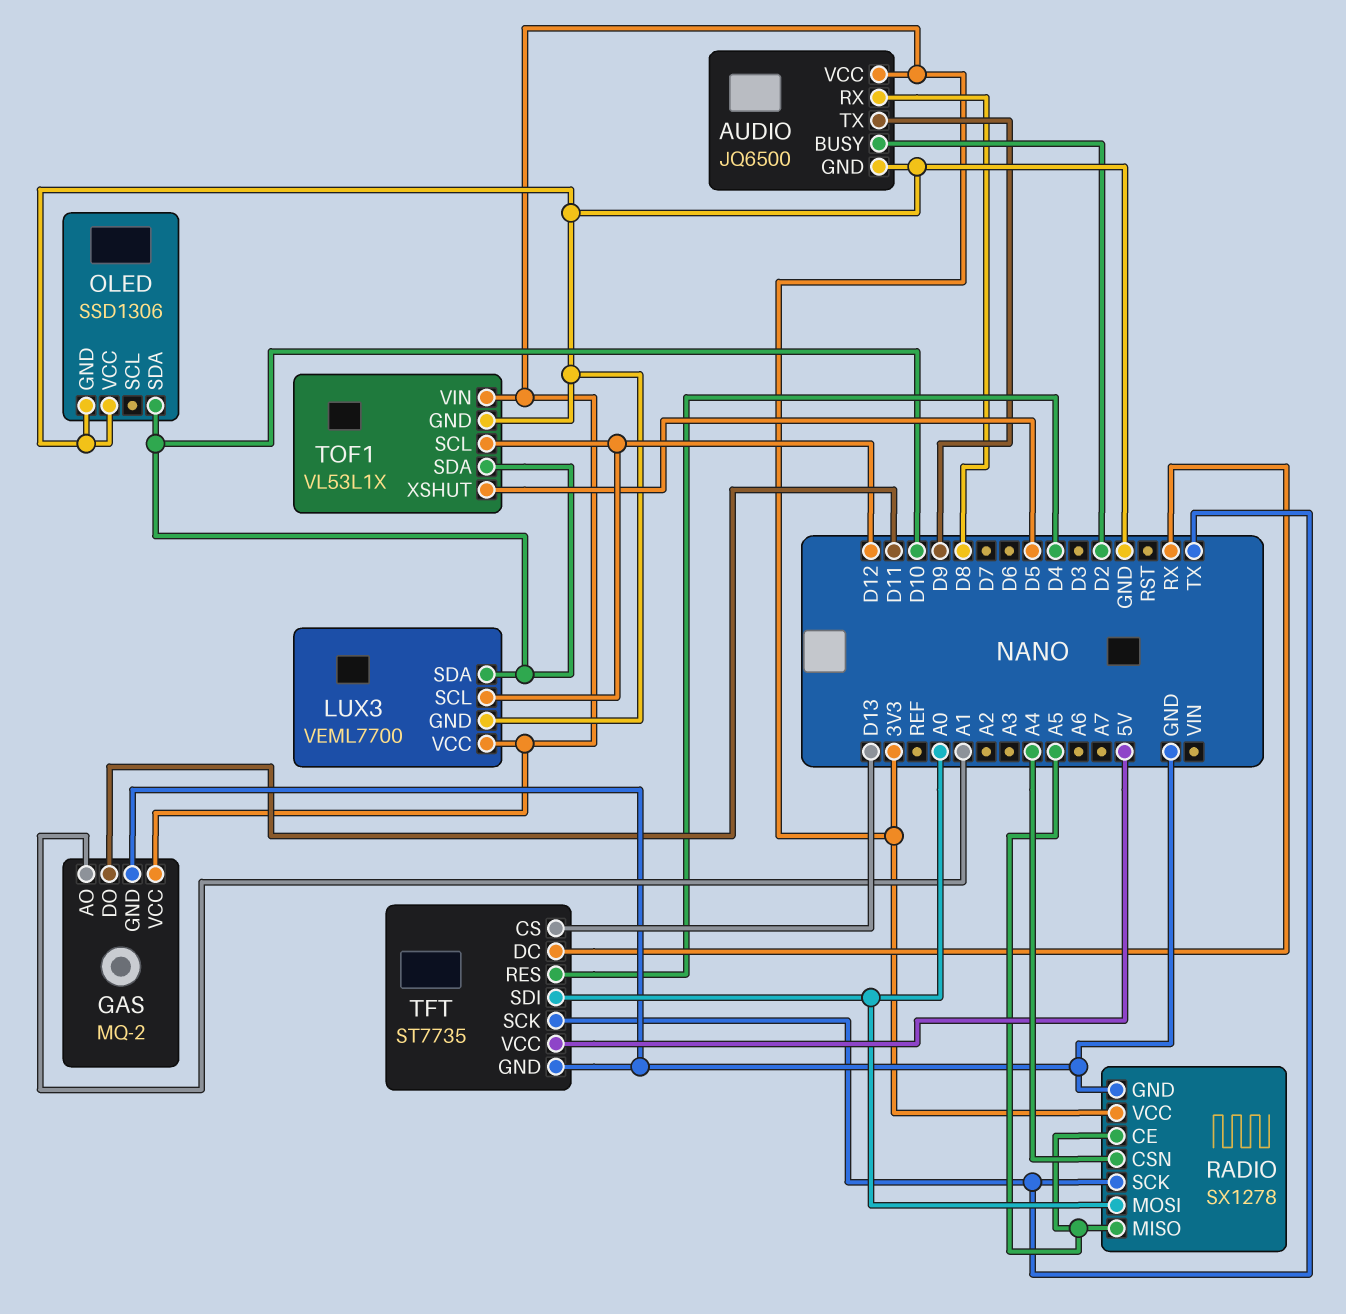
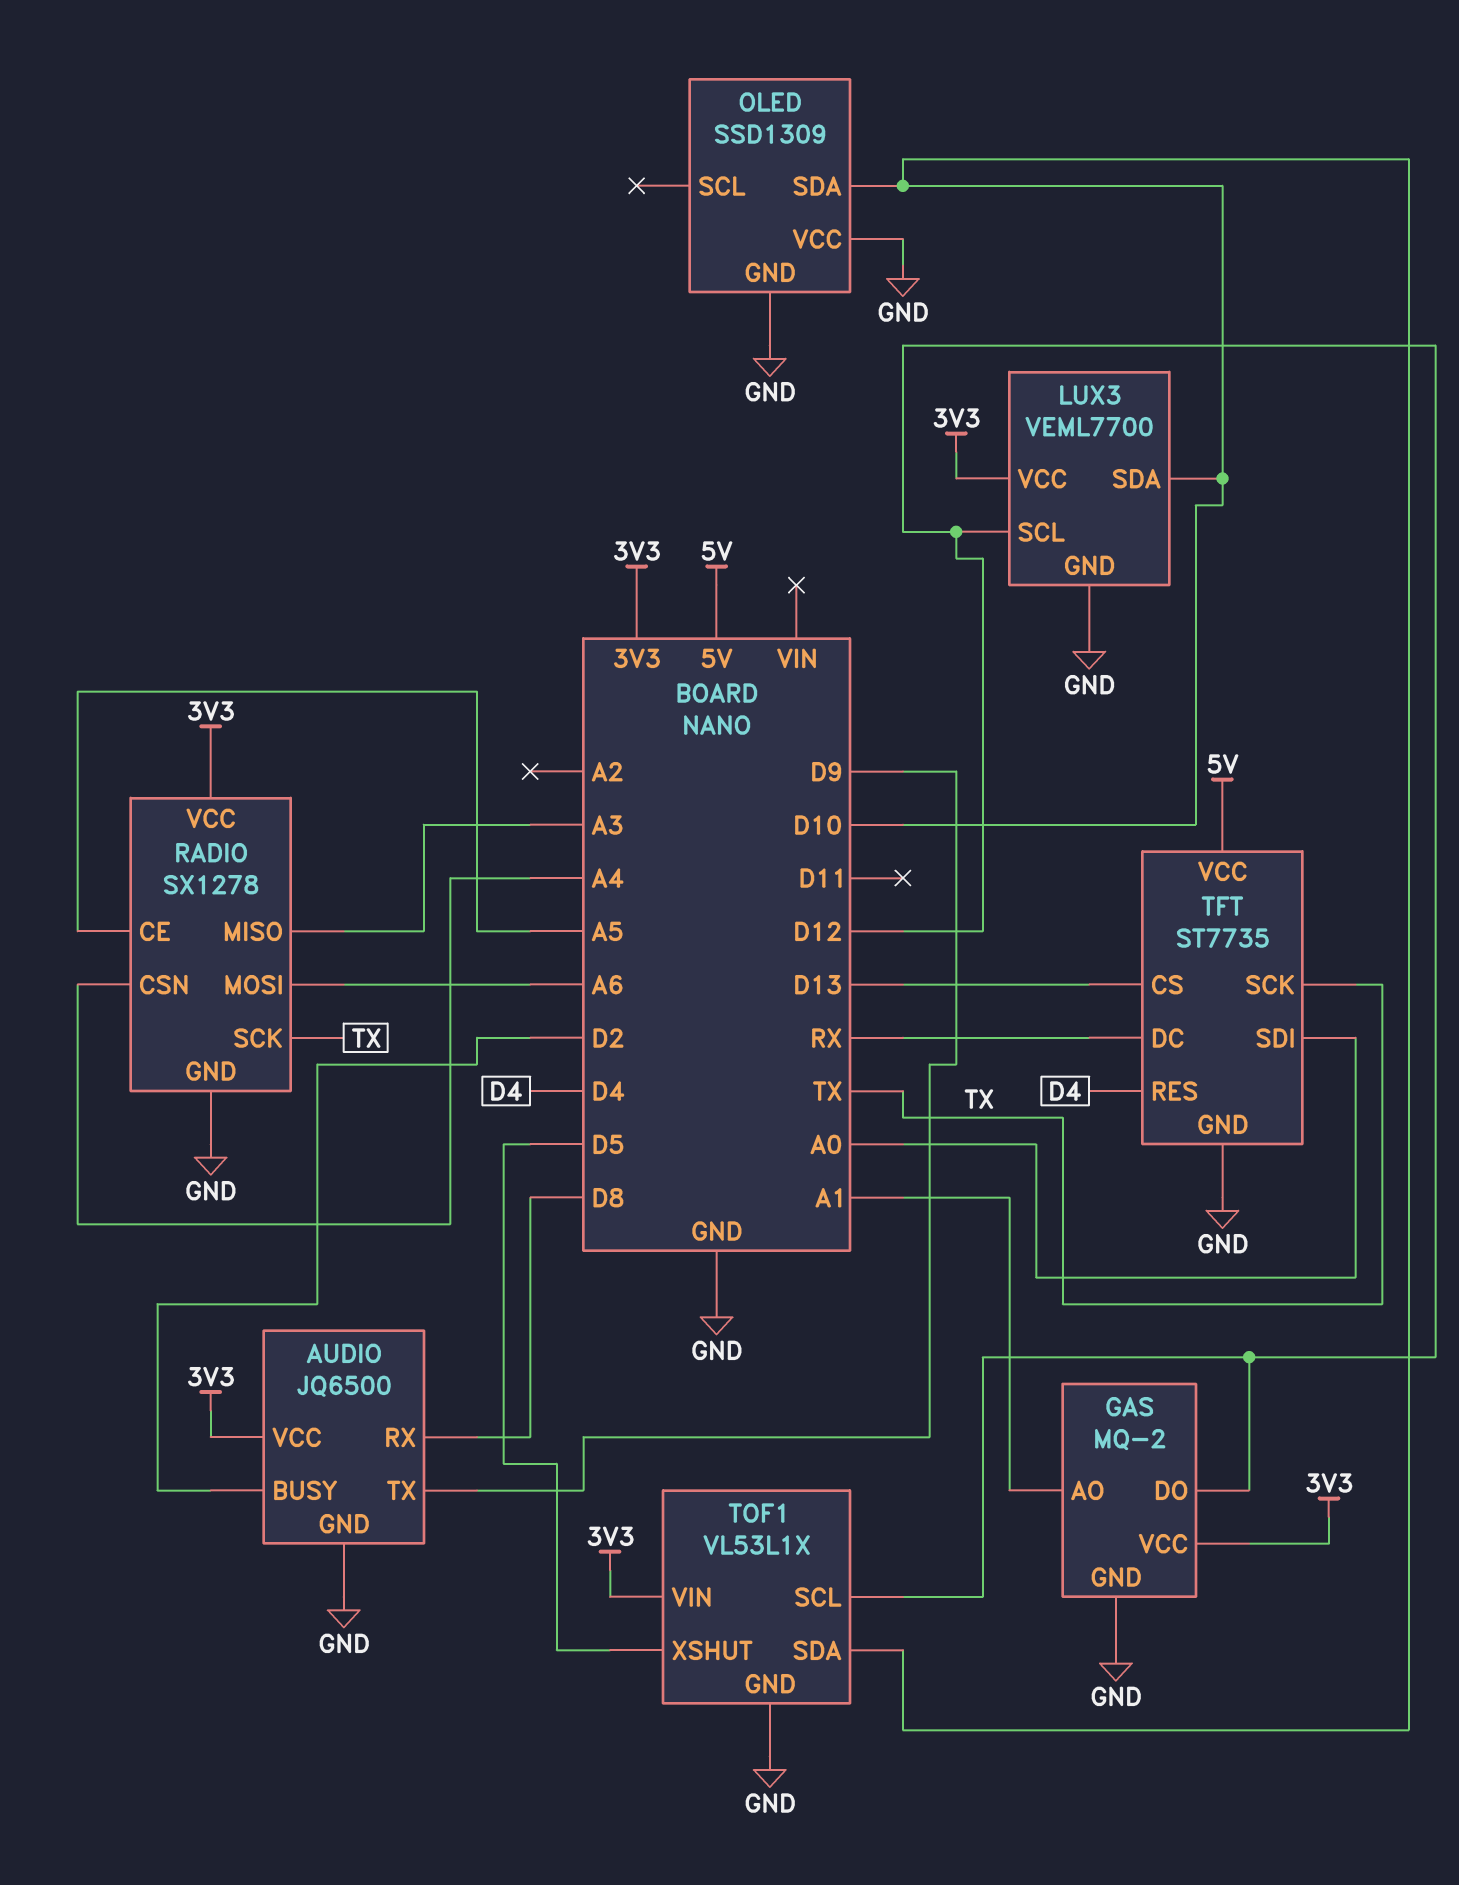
GAS pin DO: D11 -> D12
OLED: SSD1306 -> SSD1309
RADIO pin MISO: A5 -> A3
RADIO pin MOSI: A0 -> A6

